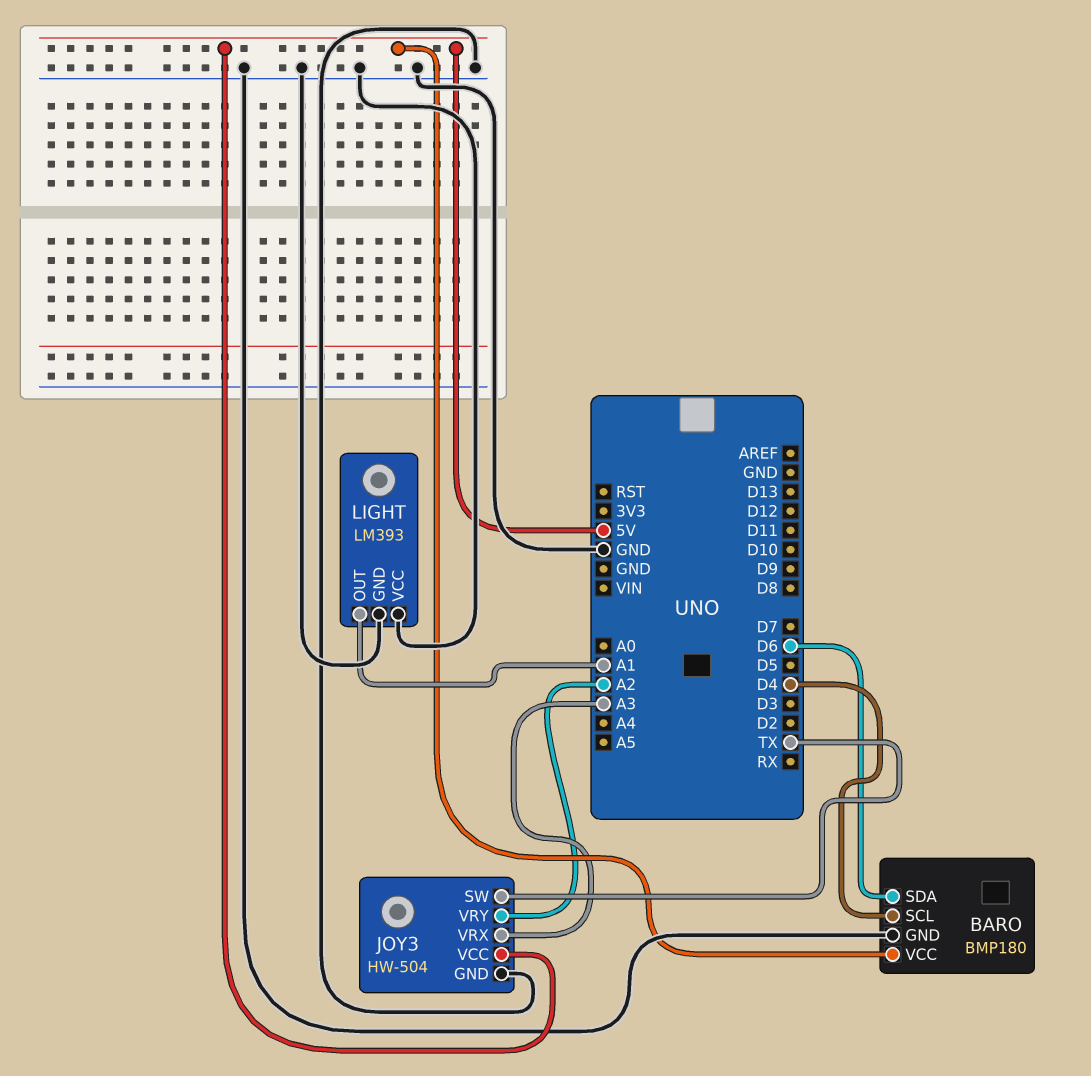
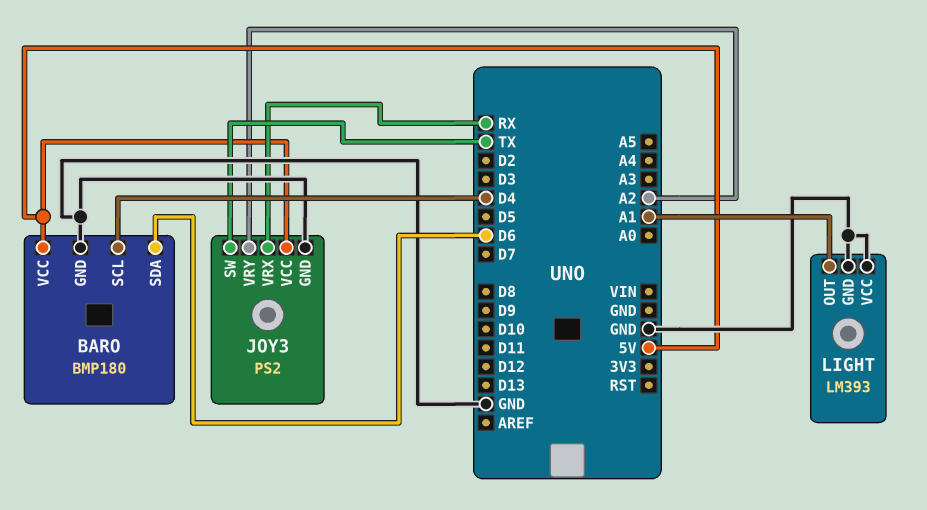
JOY3: HW-504 -> PS2
JOY3 pin VRX: A3 -> RX

